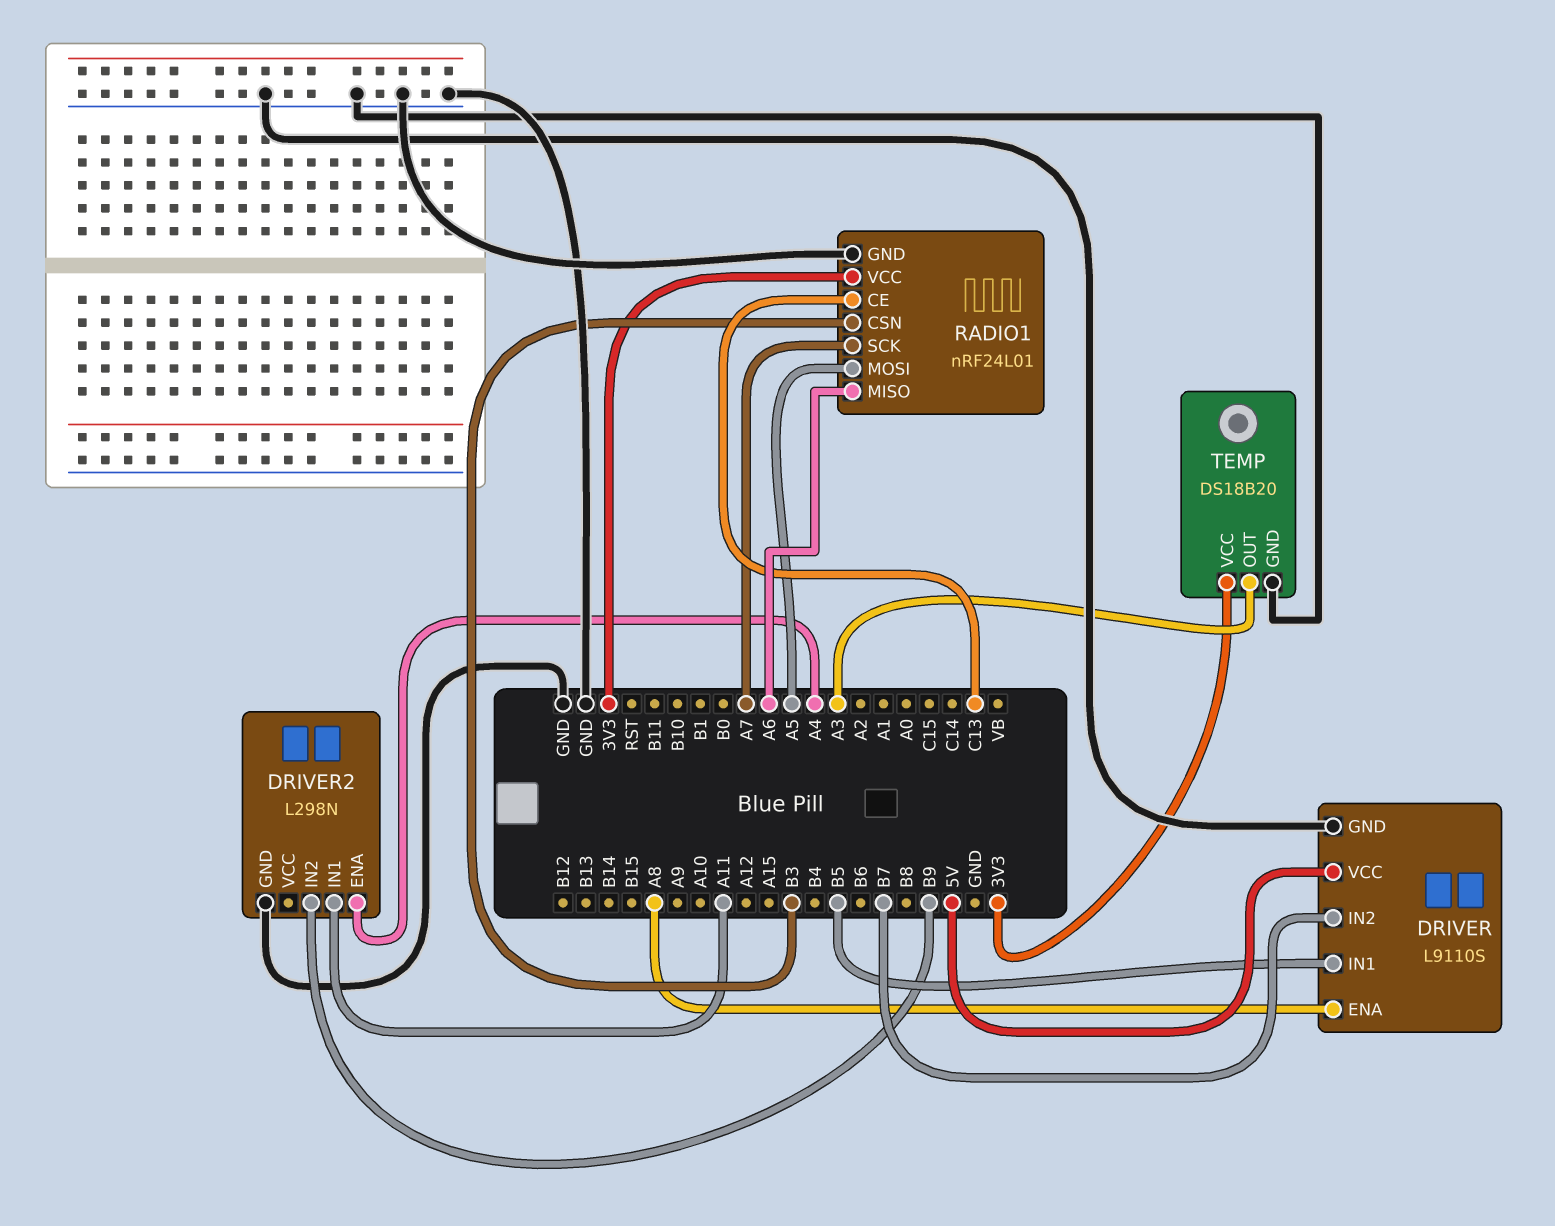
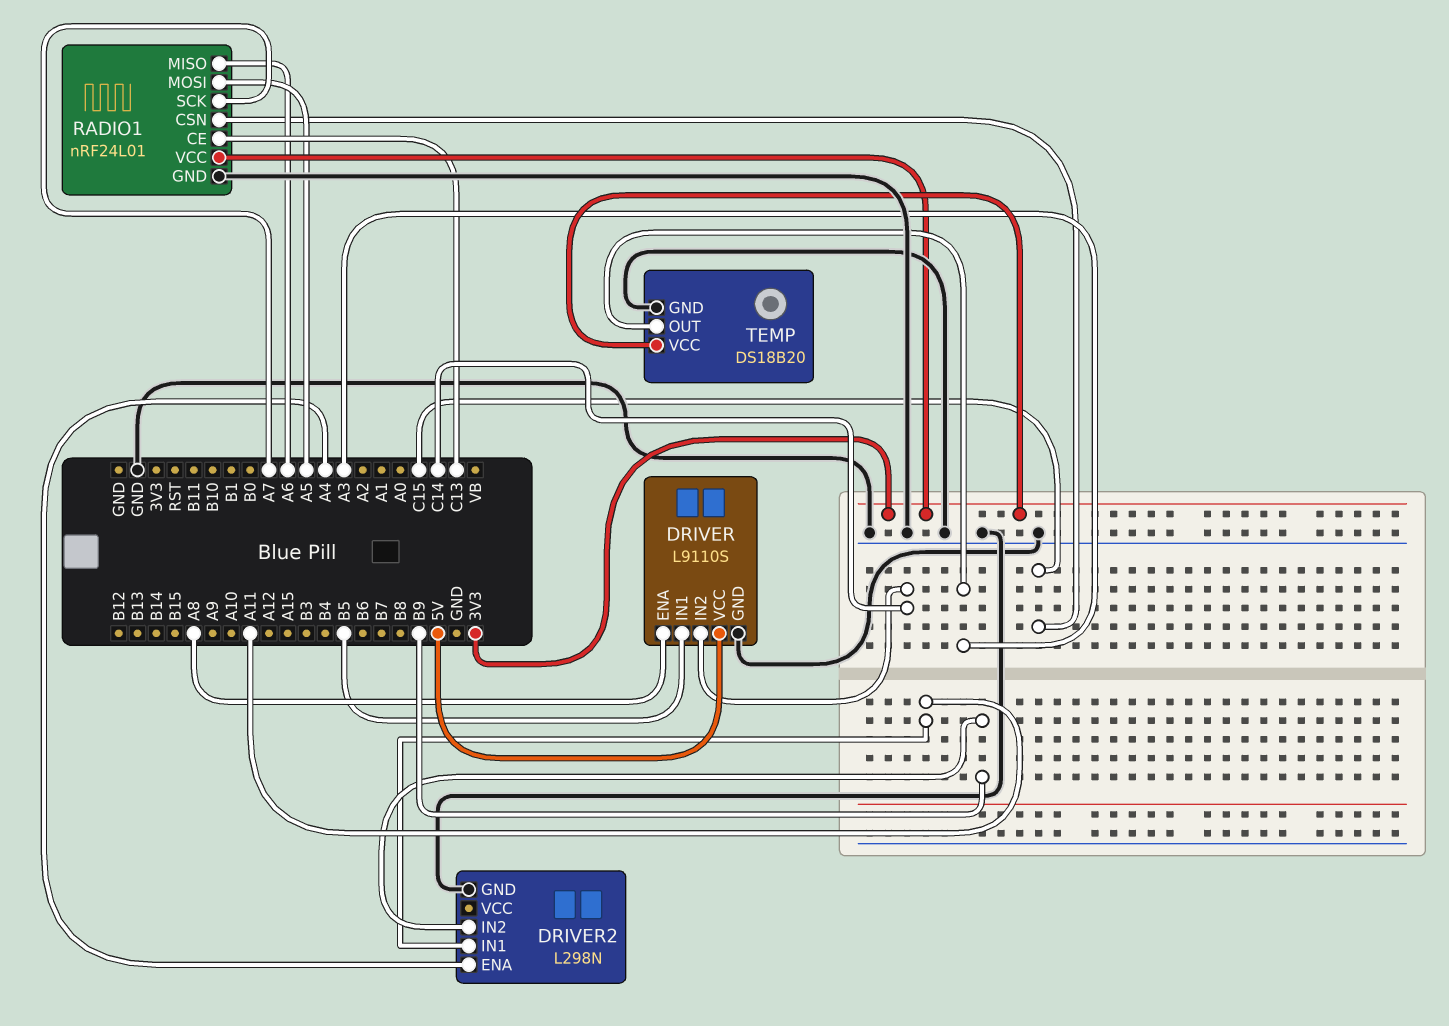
DRIVER pin IN2: B7 -> C14
RADIO1 pin CSN: B3 -> C15

